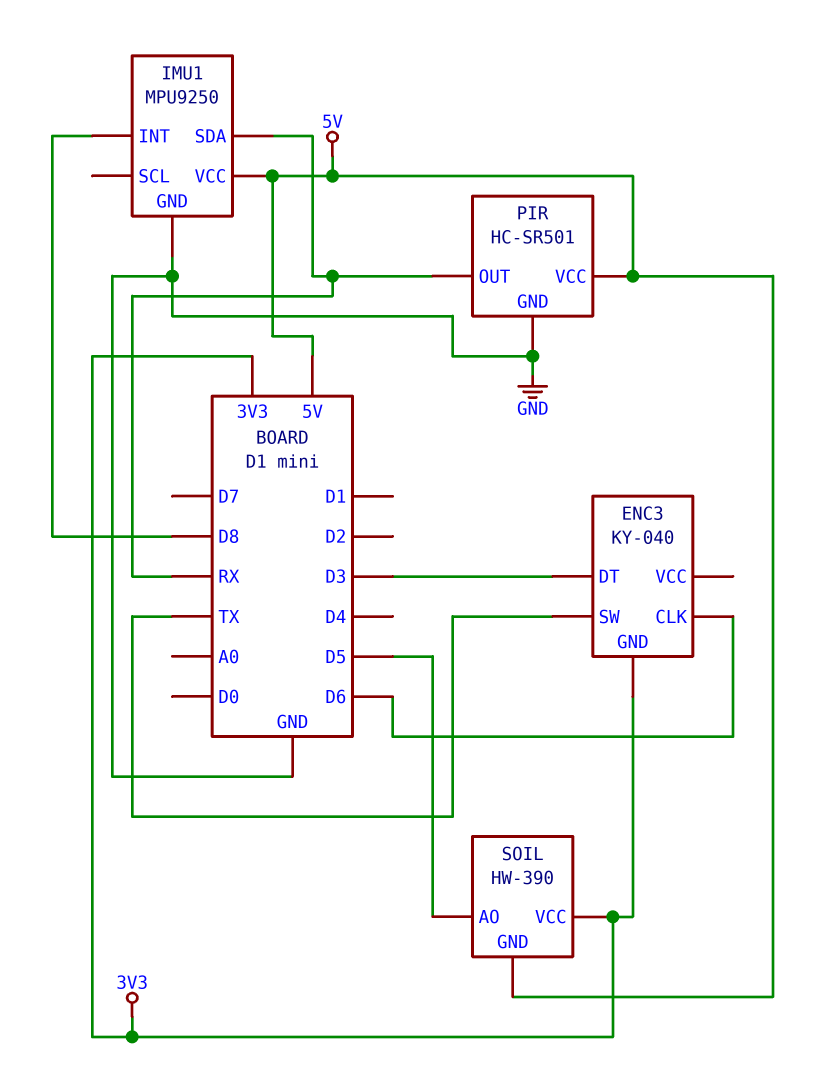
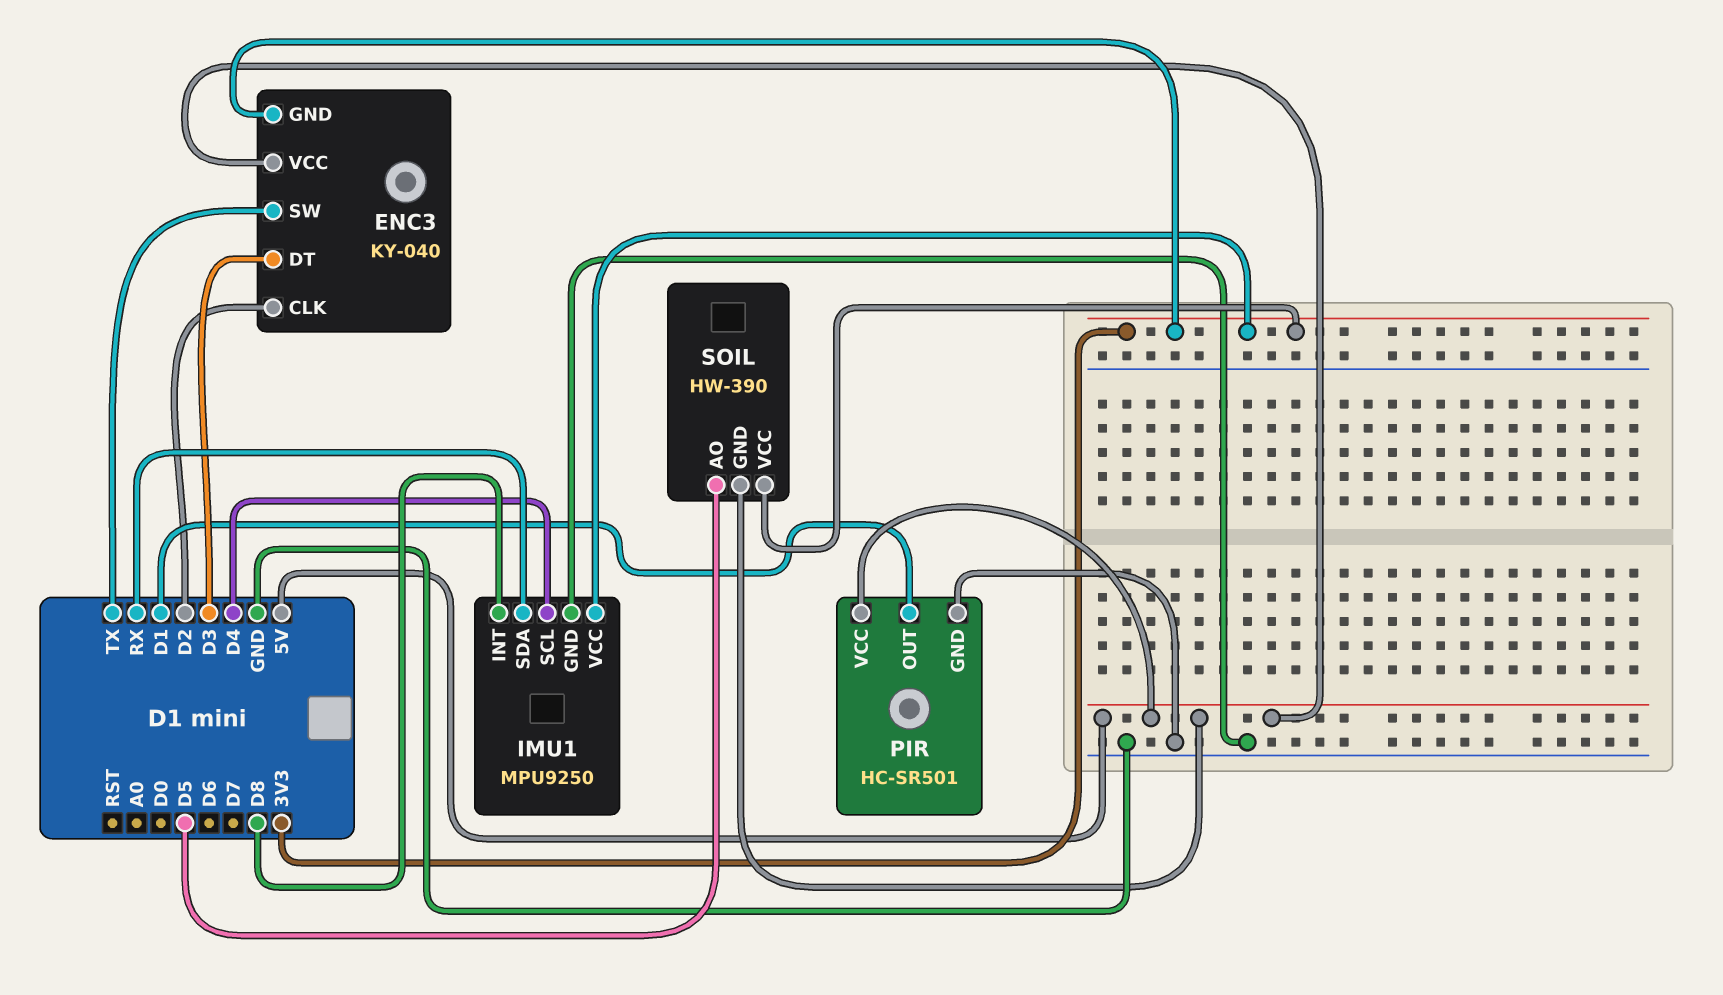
ENC3 pin CLK: D6 -> D2
ENC3 pin VCC: none -> 5V
IMU1 pin SCL: none -> D4
IMU1 pin VCC: 5V -> 3V3
PIR pin OUT: RX -> D1

